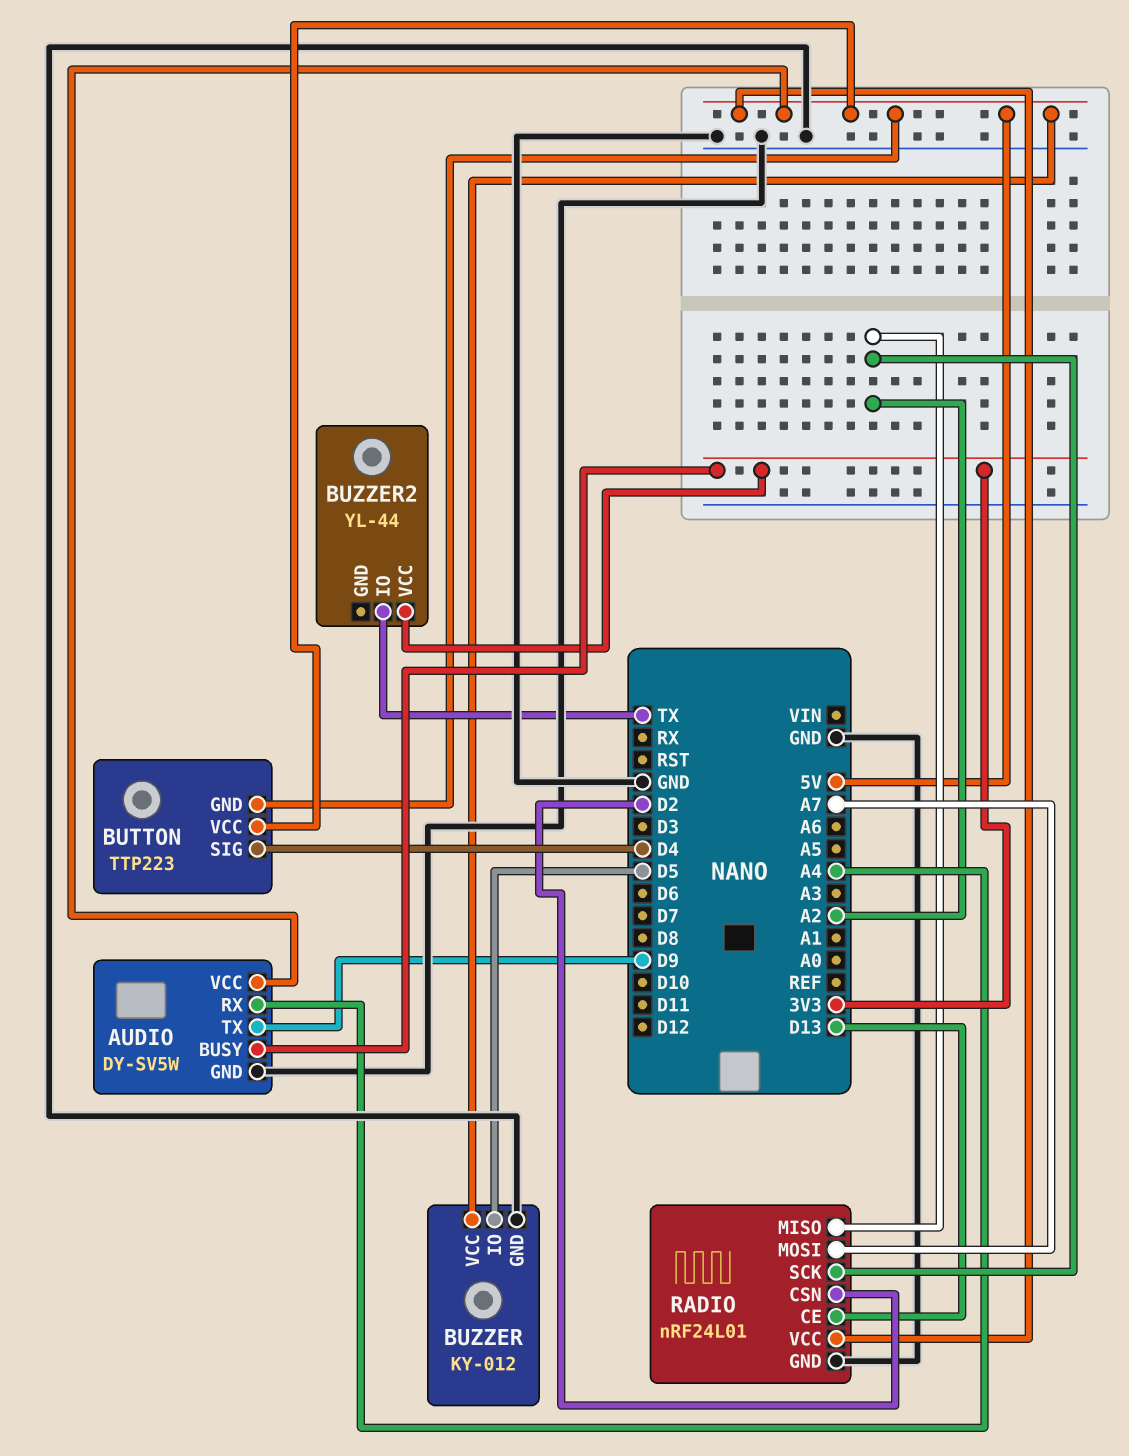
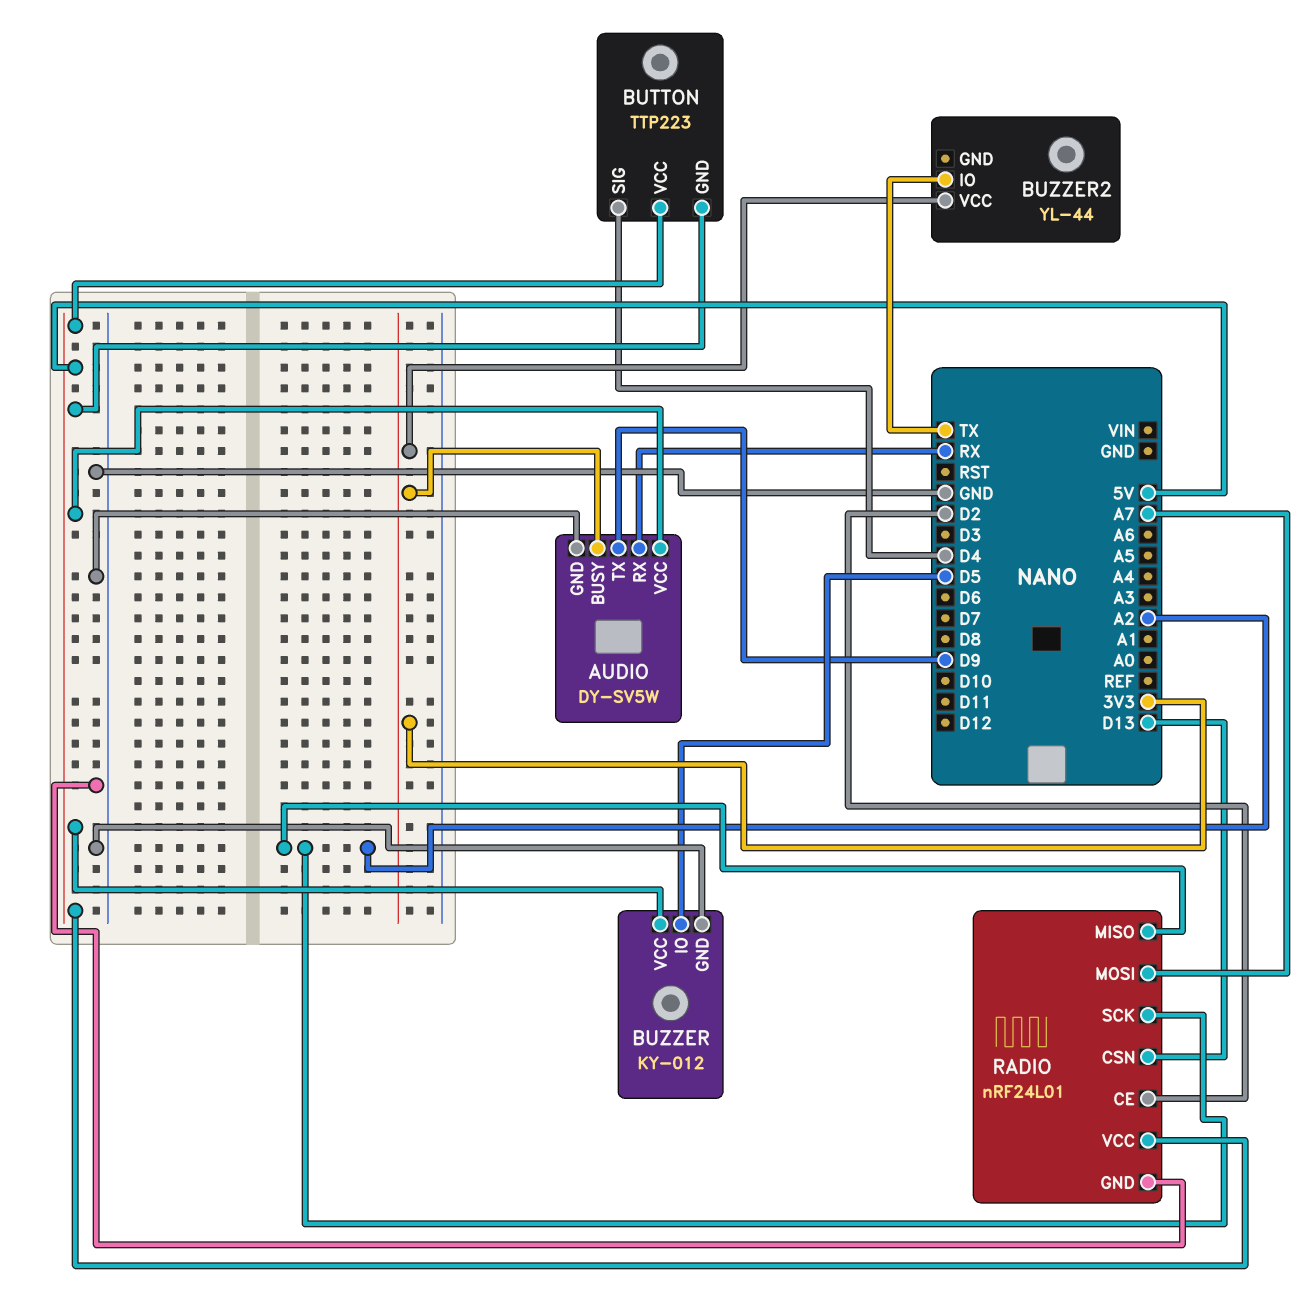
AUDIO pin RX: A4 -> RX
RADIO pin CE: D13 -> D2
RADIO pin CSN: D2 -> D13

